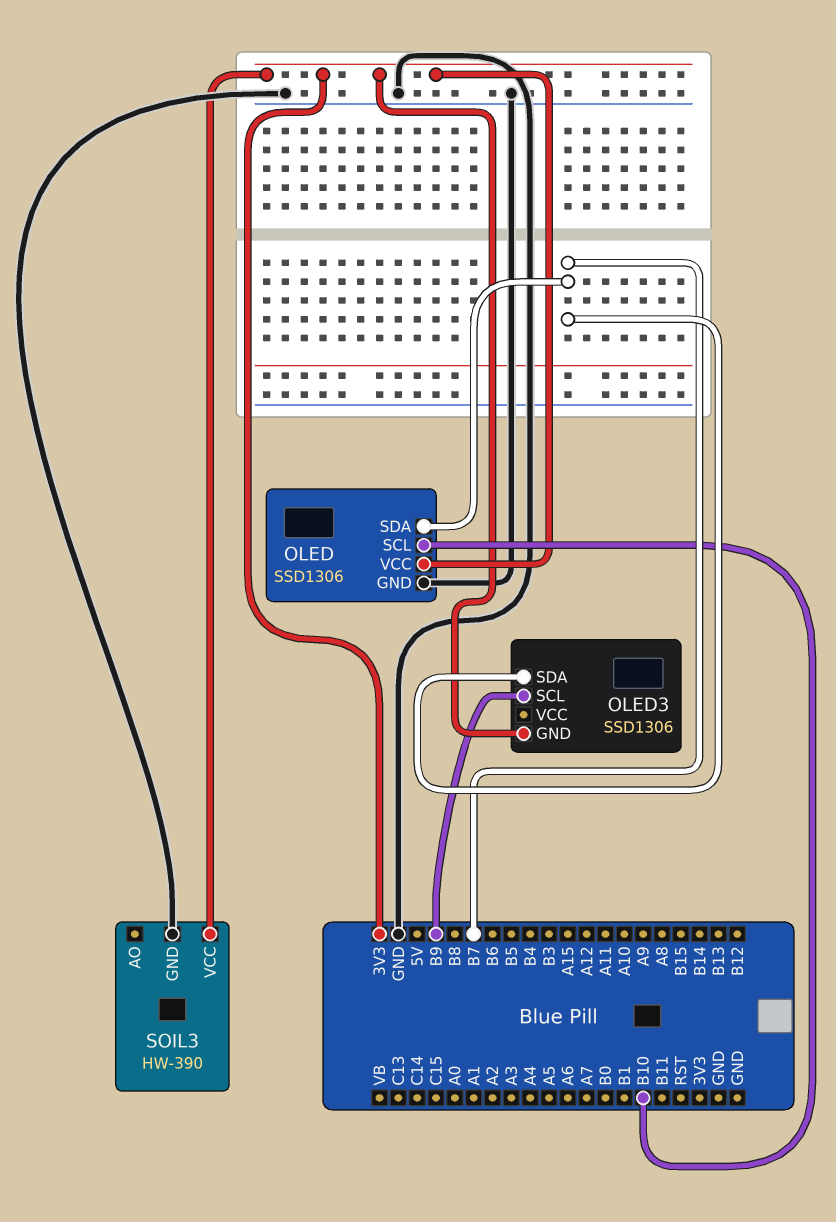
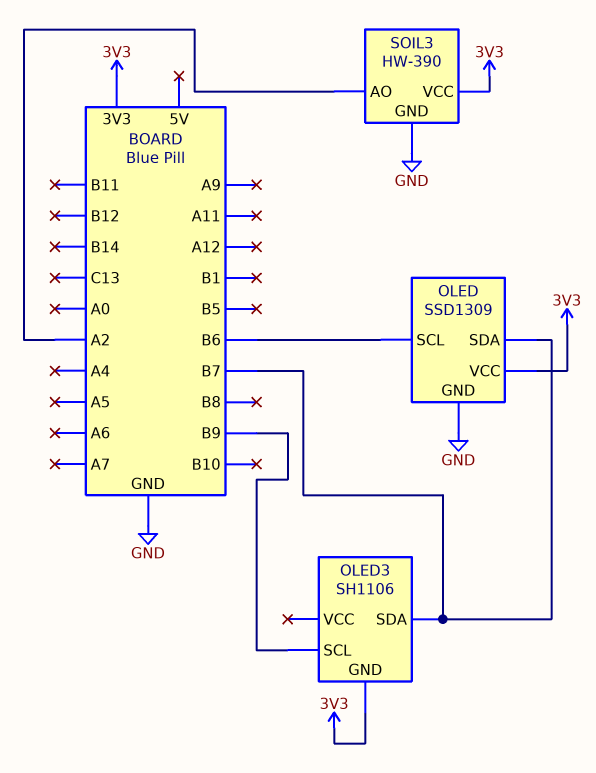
OLED: SSD1306 -> SSD1309
OLED pin SCL: B10 -> B6
OLED3: SSD1306 -> SH1106
SOIL3 pin AO: none -> A2

